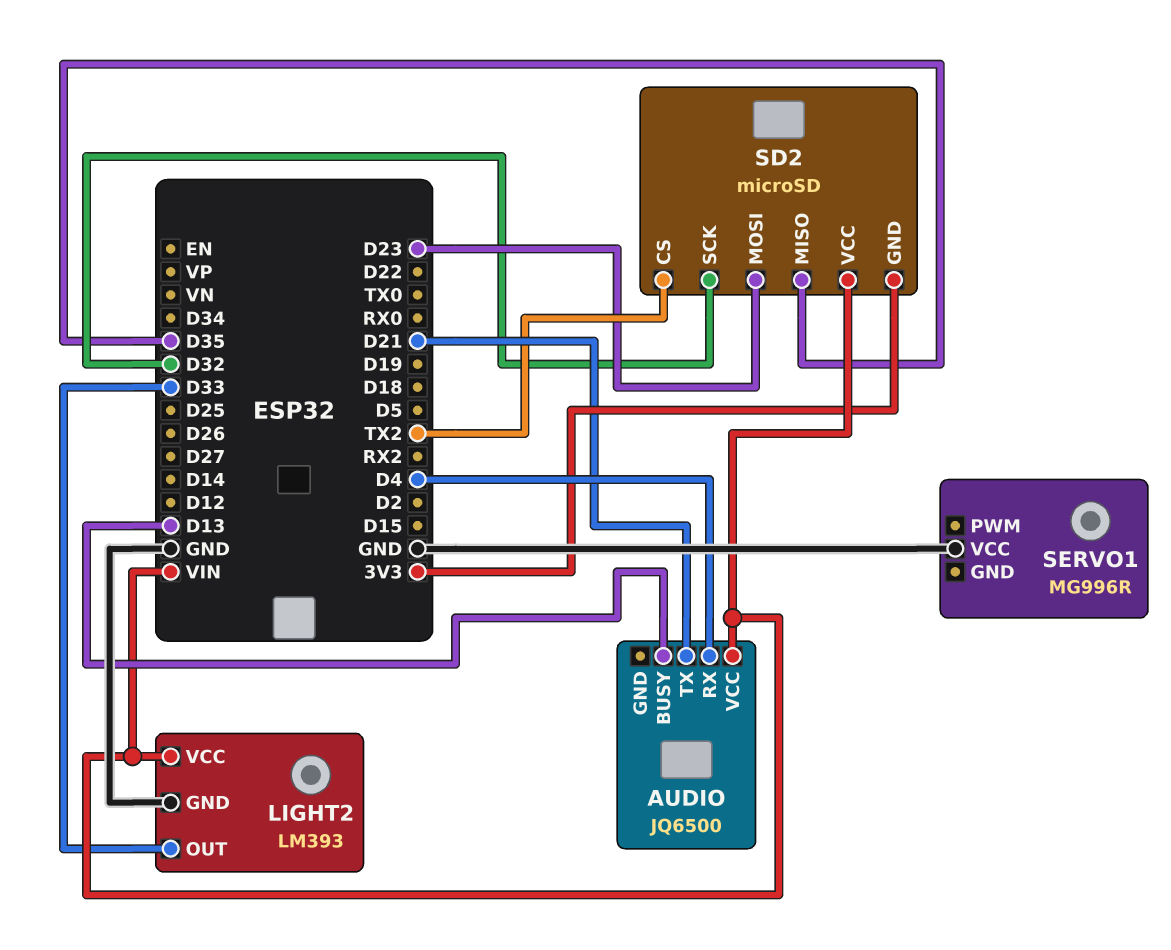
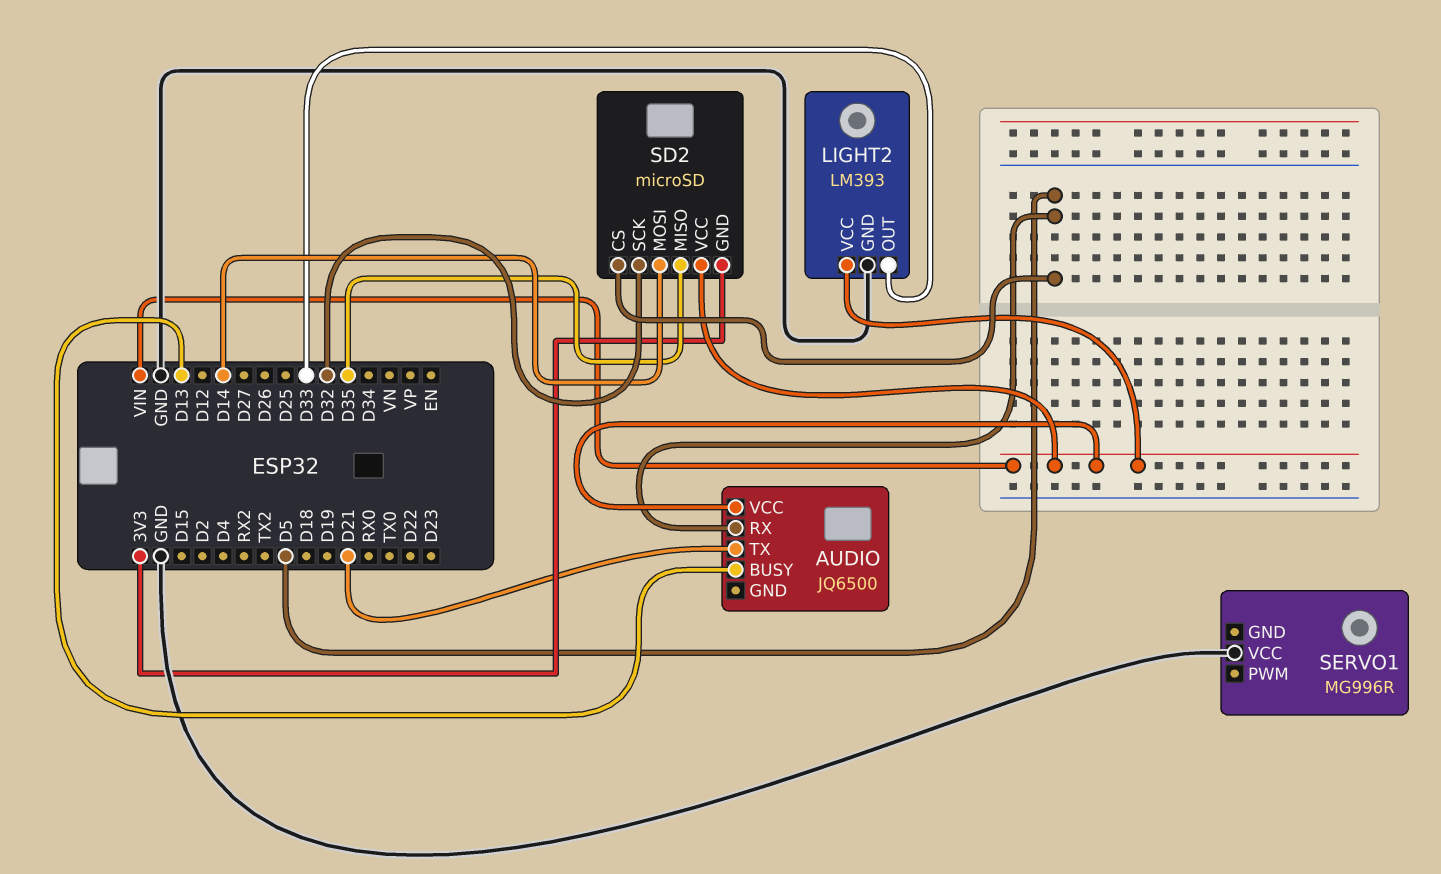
AUDIO pin RX: D4 -> D5
SD2 pin CS: TX2 -> D5
SD2 pin MOSI: D23 -> D14

